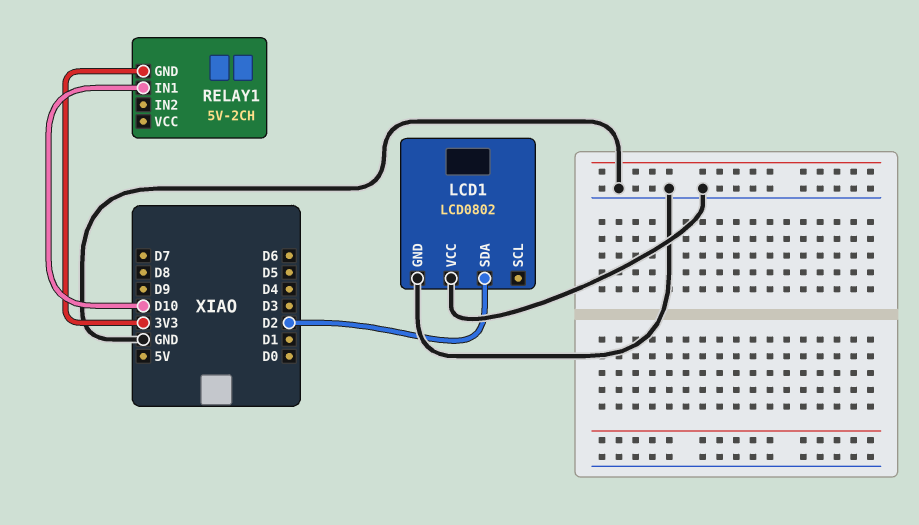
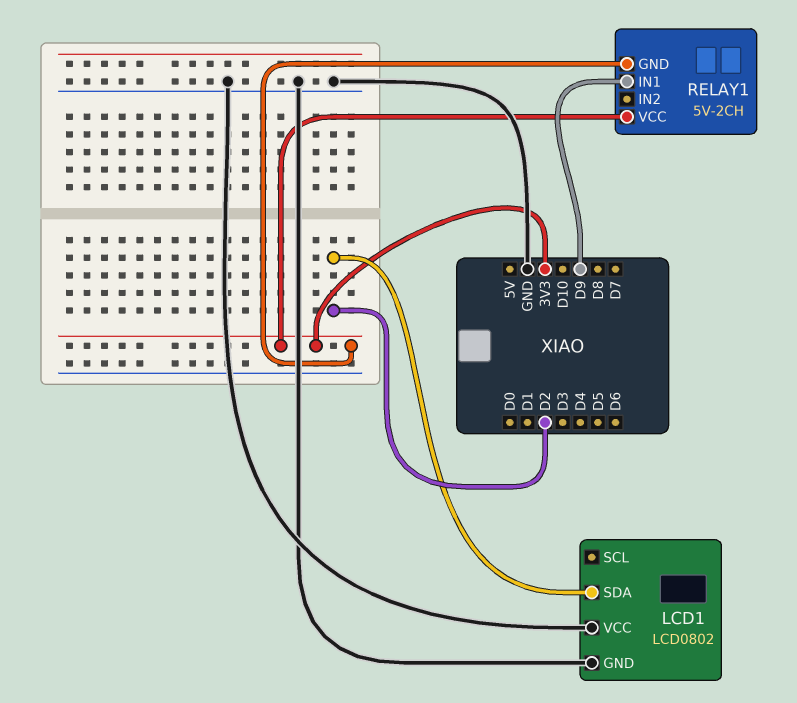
RELAY1 pin IN1: D10 -> D9
RELAY1 pin VCC: none -> 3V3

